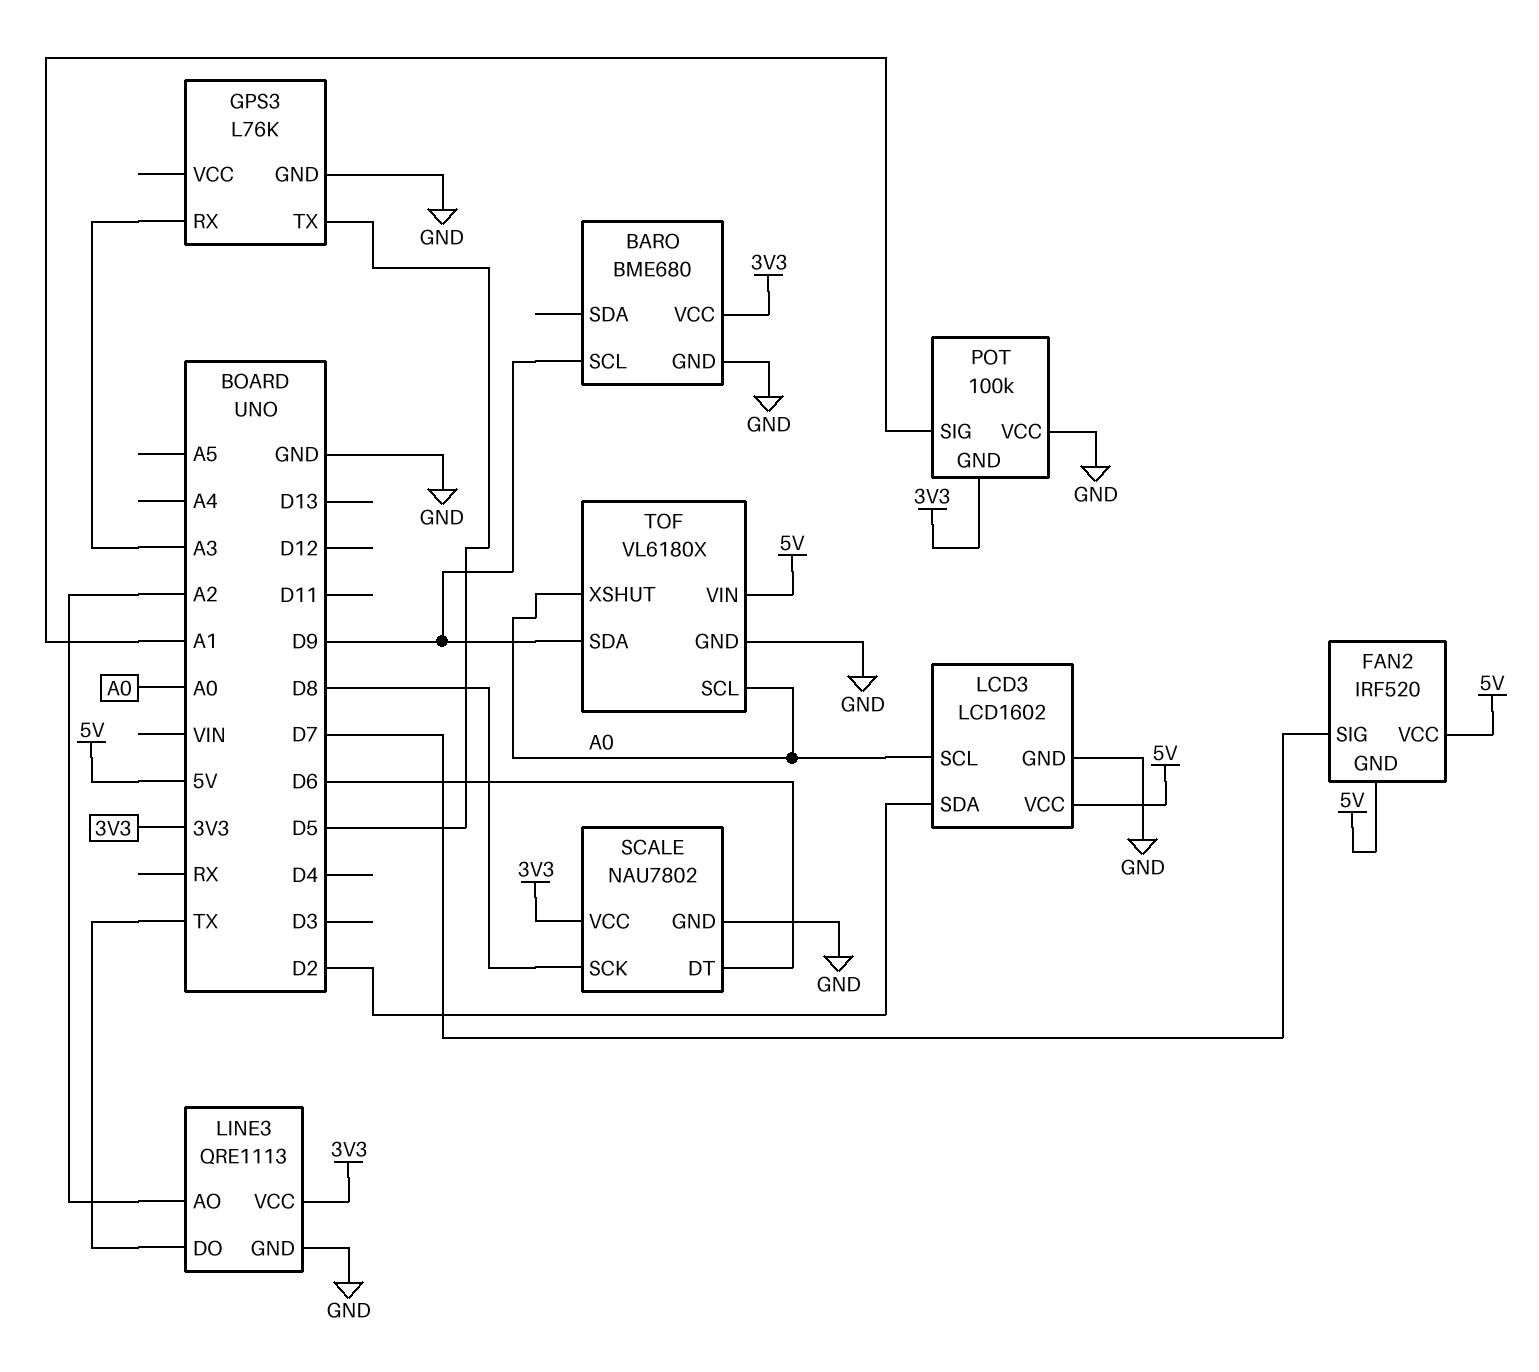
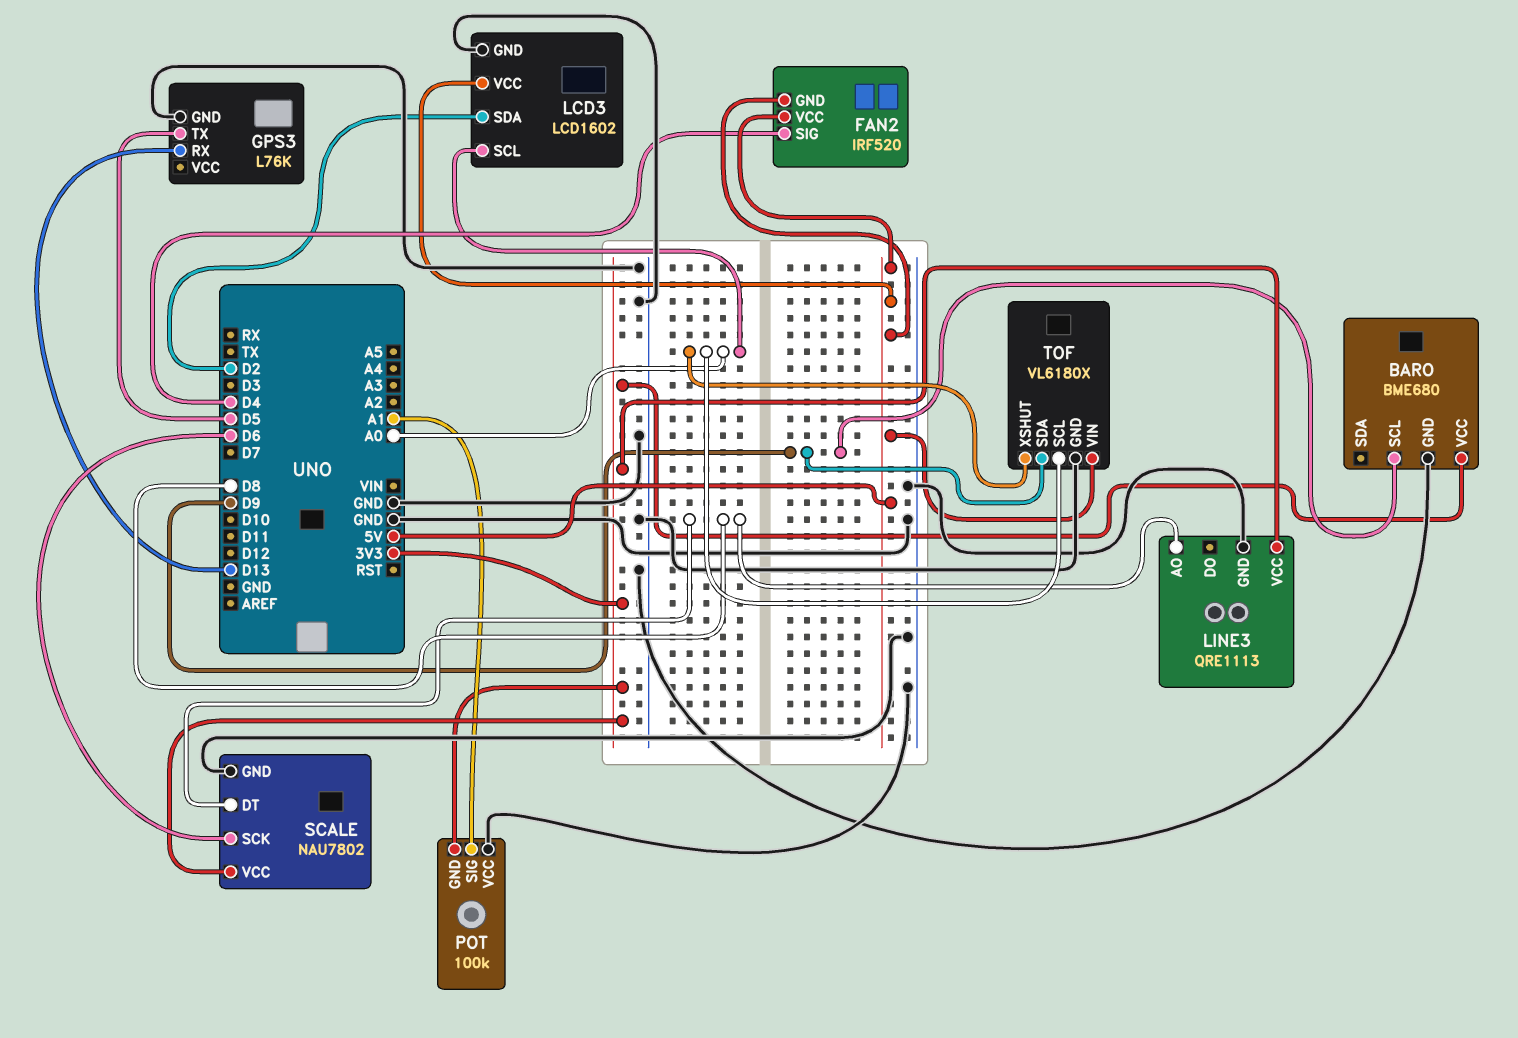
FAN2 pin SIG: D7 -> D4
GPS3 pin RX: A3 -> D13
LINE3 pin AO: A2 -> D8
LINE3 pin DO: TX -> none
SCALE pin DT: D6 -> D8
SCALE pin SCK: D8 -> D6

